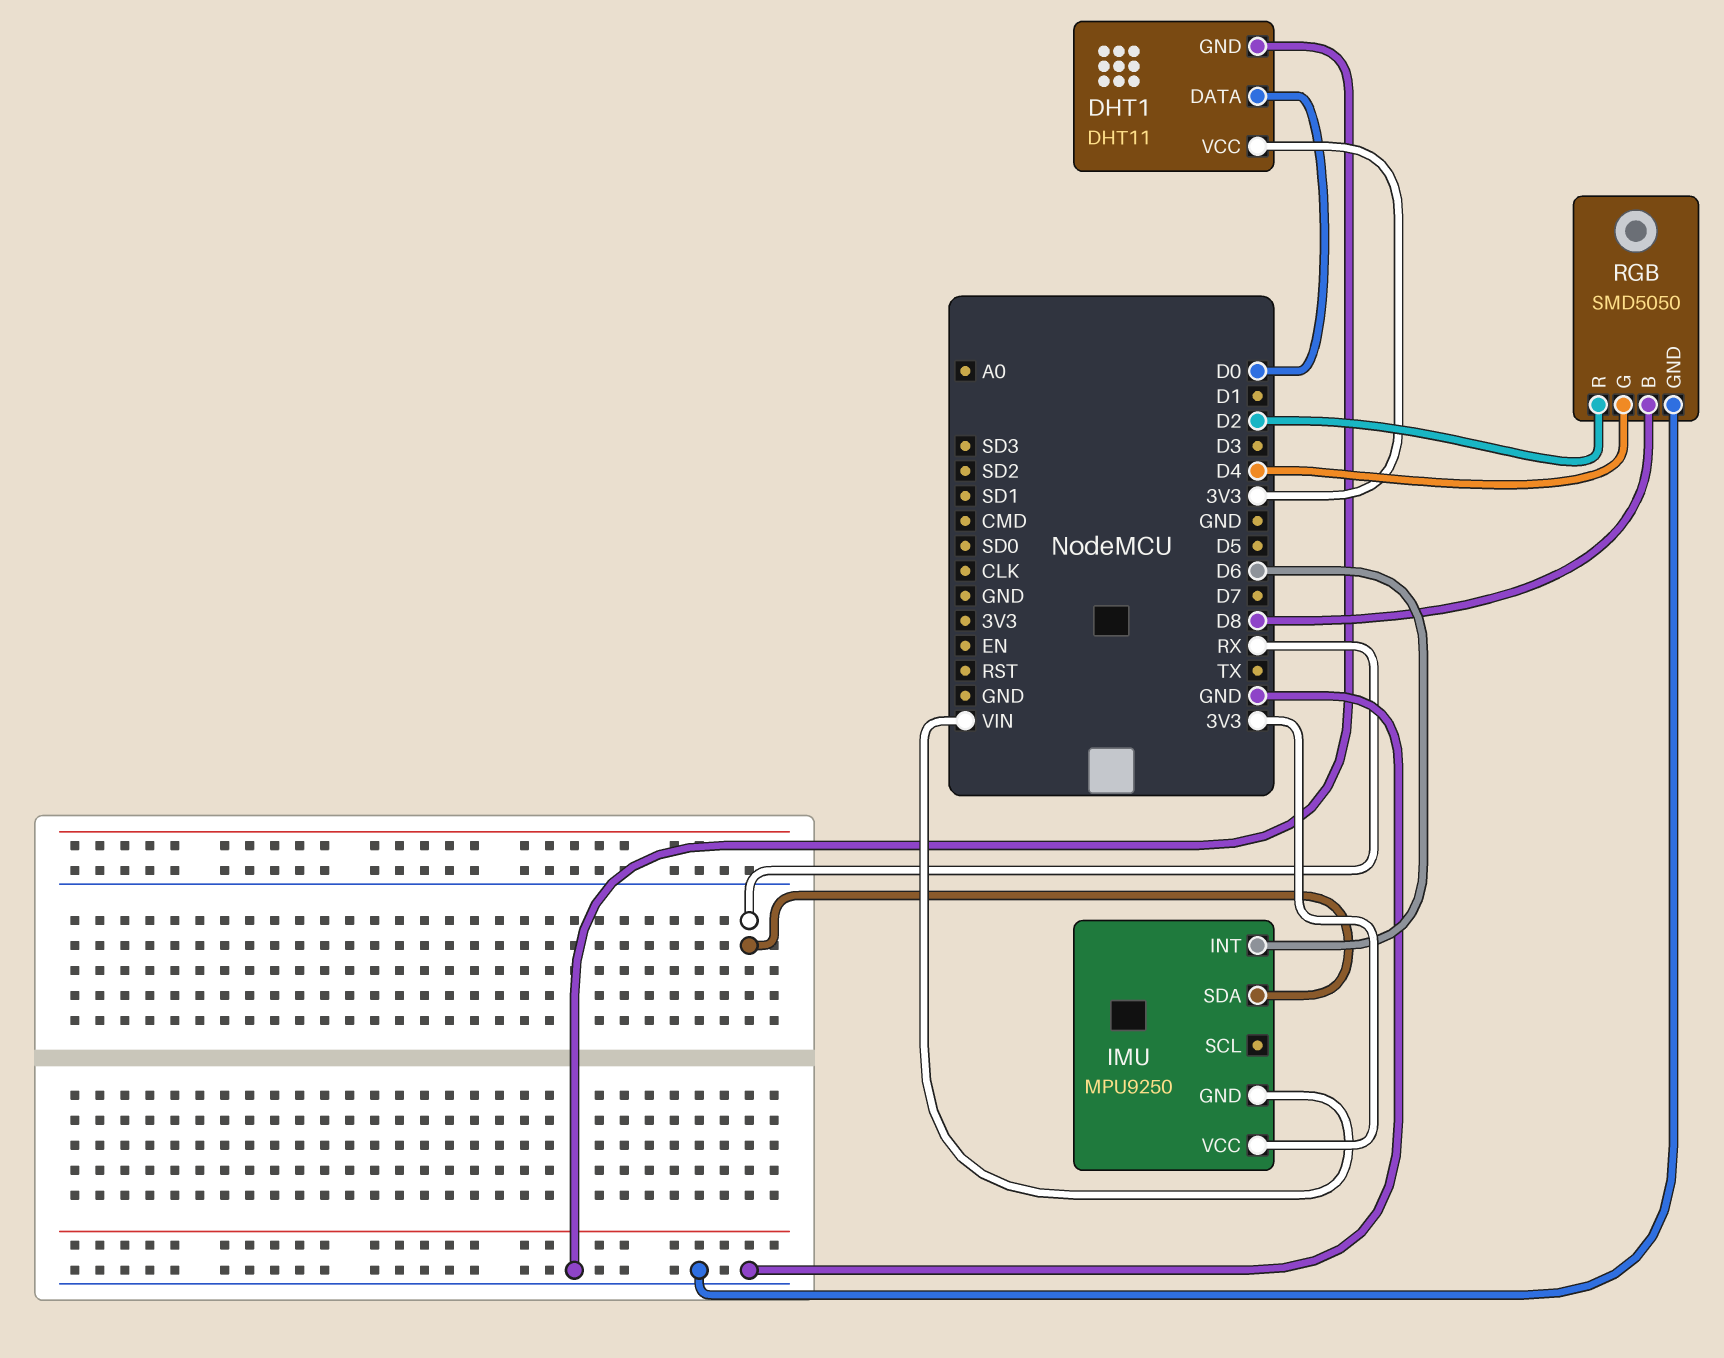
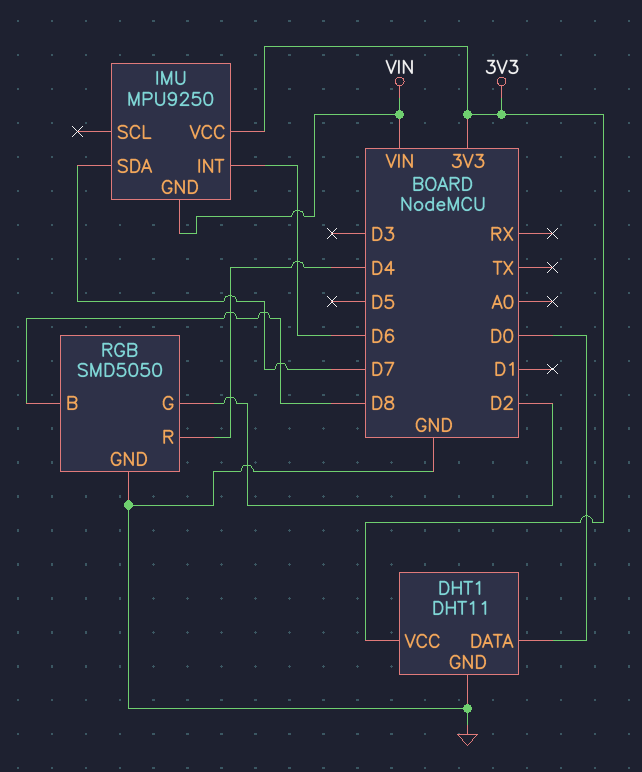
IMU pin SDA: RX -> D7
RGB pin G: D4 -> D2
RGB pin R: D2 -> D4

